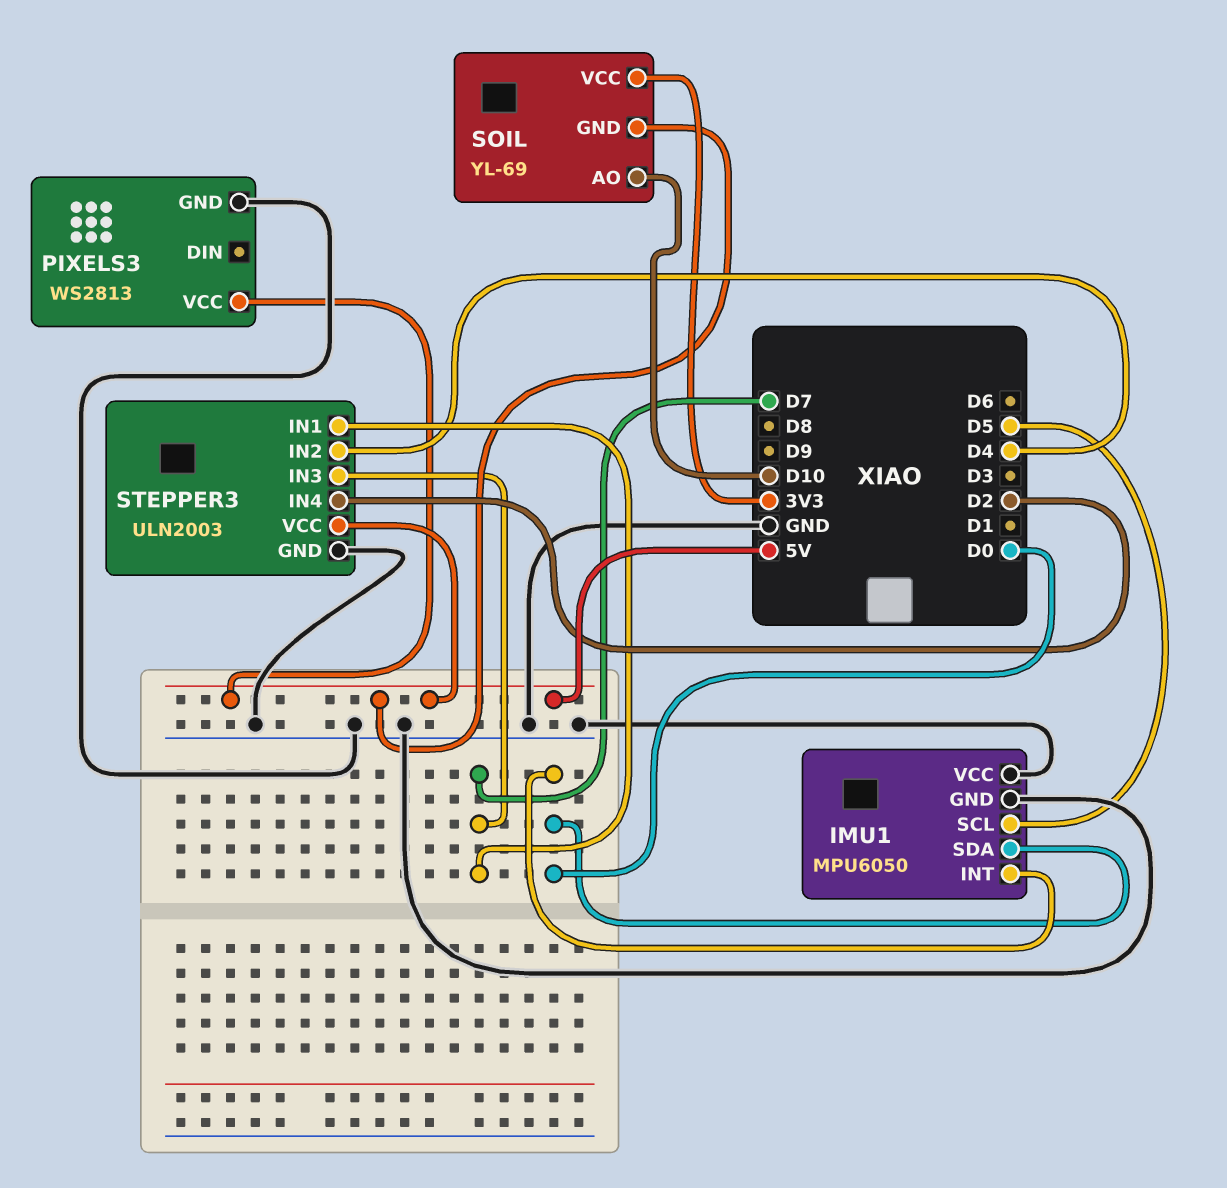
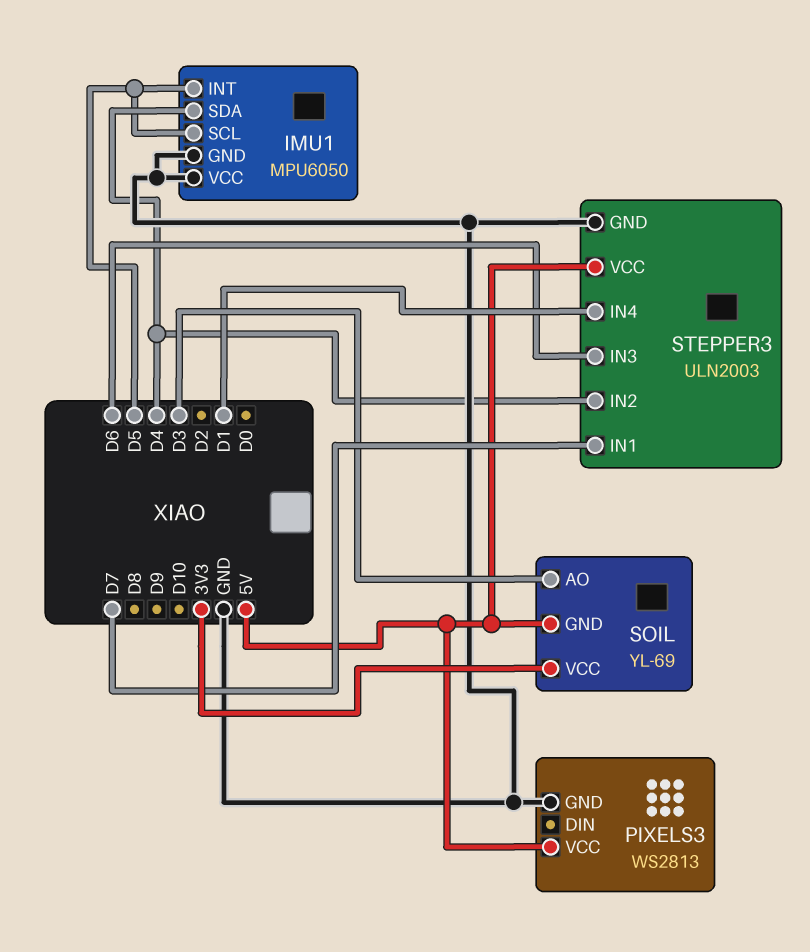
IMU1 pin INT: D0 -> D5
IMU1 pin SDA: D0 -> D4
SOIL pin AO: D10 -> D3
STEPPER3 pin IN3: D7 -> D6
STEPPER3 pin IN4: D2 -> D1

